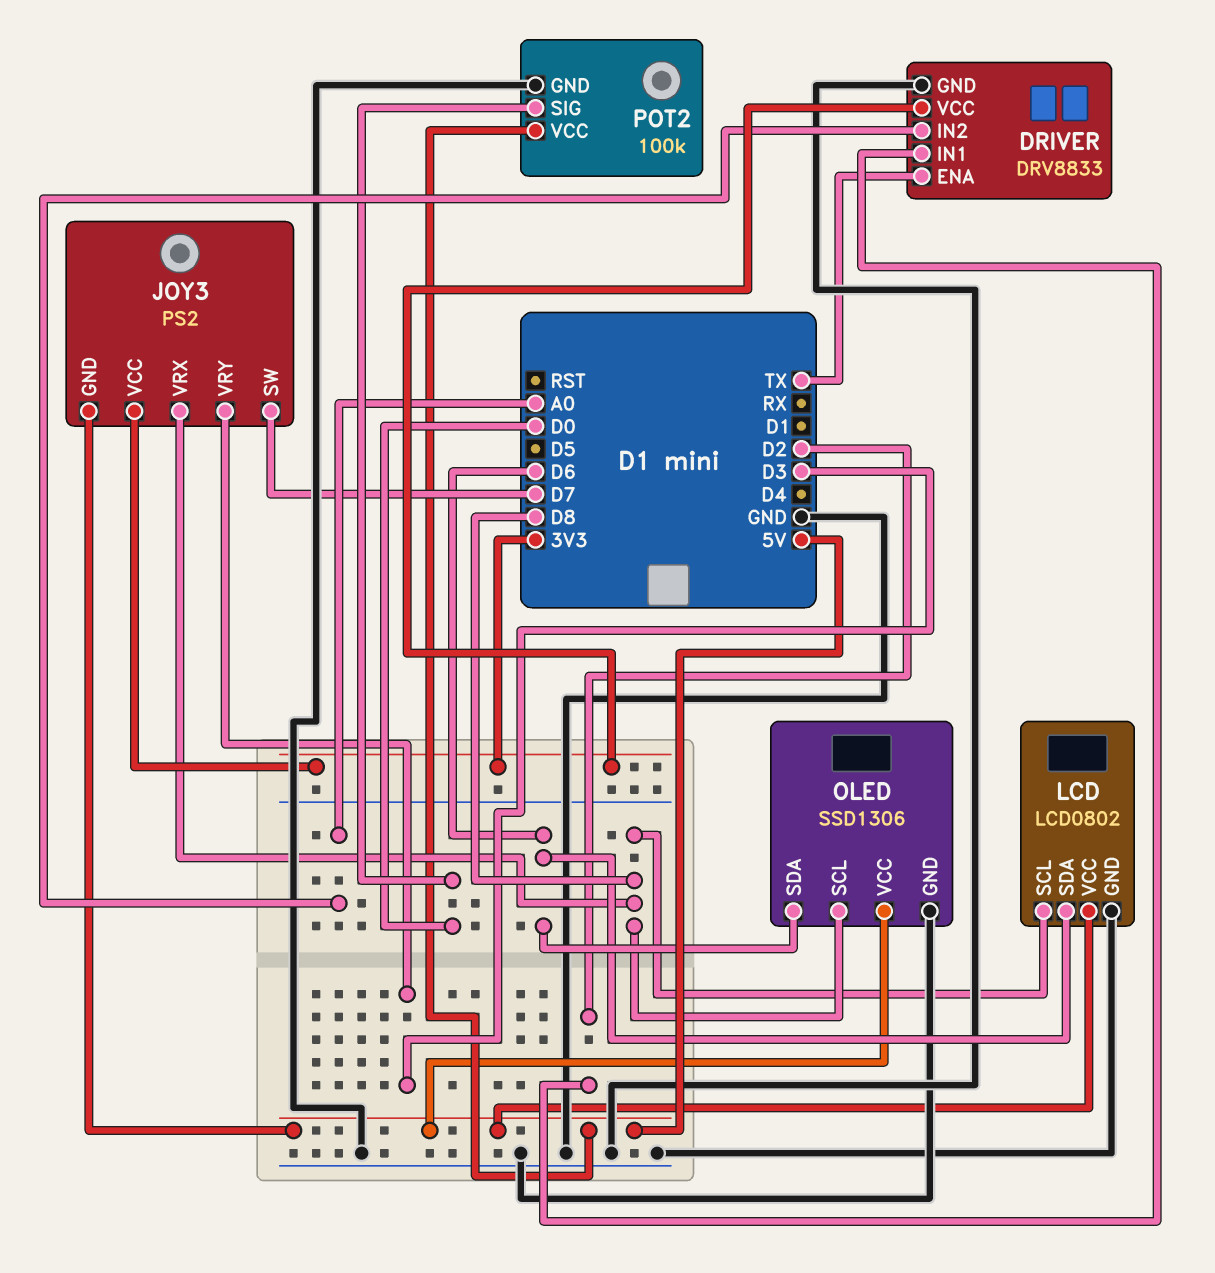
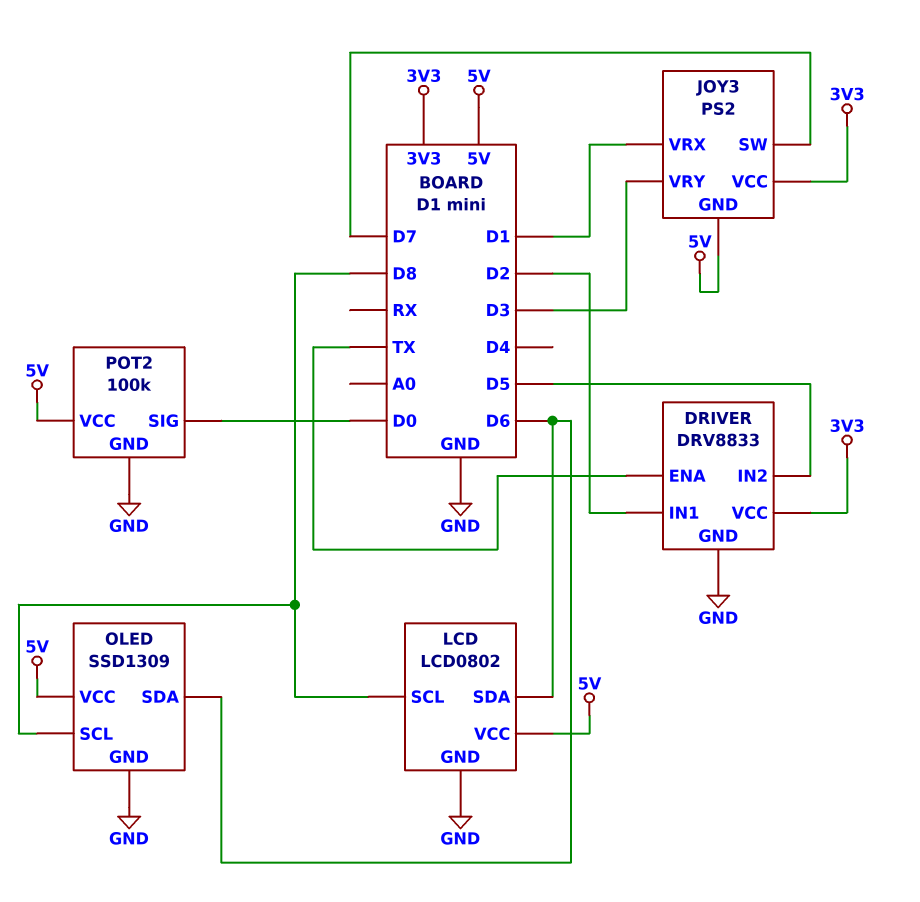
DRIVER pin IN2: A0 -> D5
JOY3 pin VRX: D8 -> D1
OLED: SSD1306 -> SSD1309

